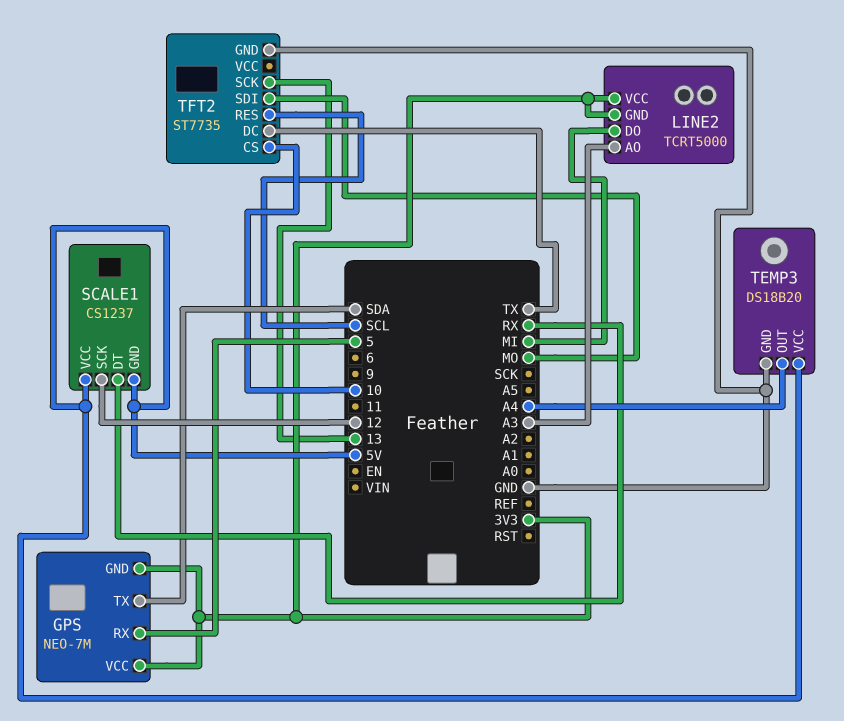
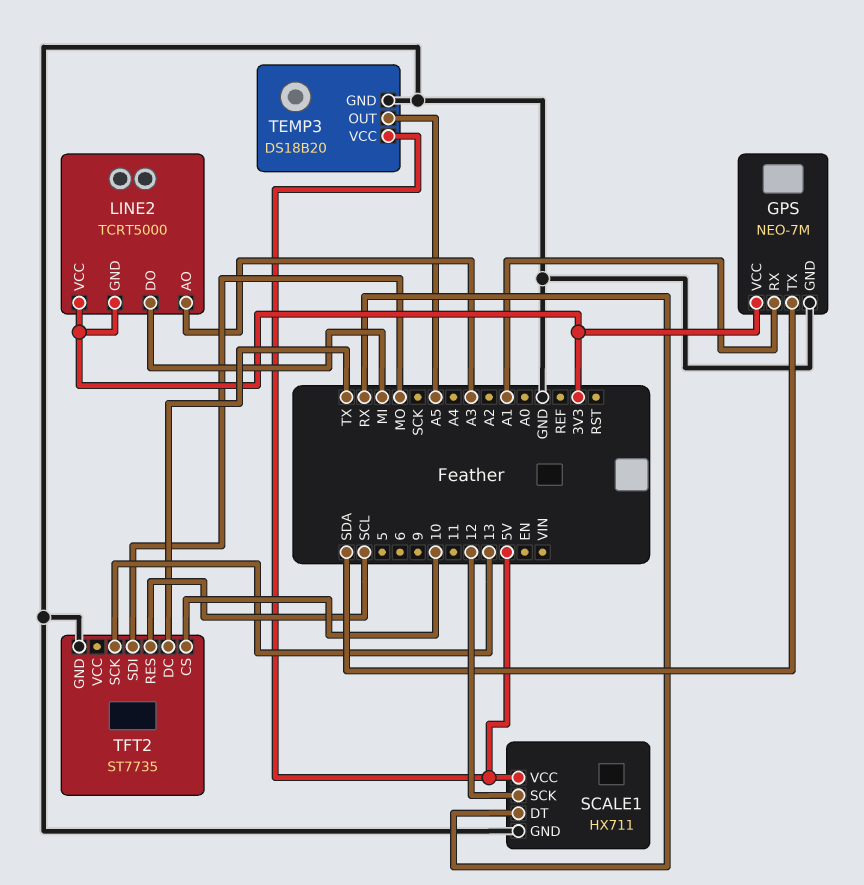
GPS pin GND: 3V3 -> GND
GPS pin RX: 5 -> A1
SCALE1: CS1237 -> HX711
SCALE1 pin GND: 5V -> GND
TEMP3 pin OUT: A4 -> A5

